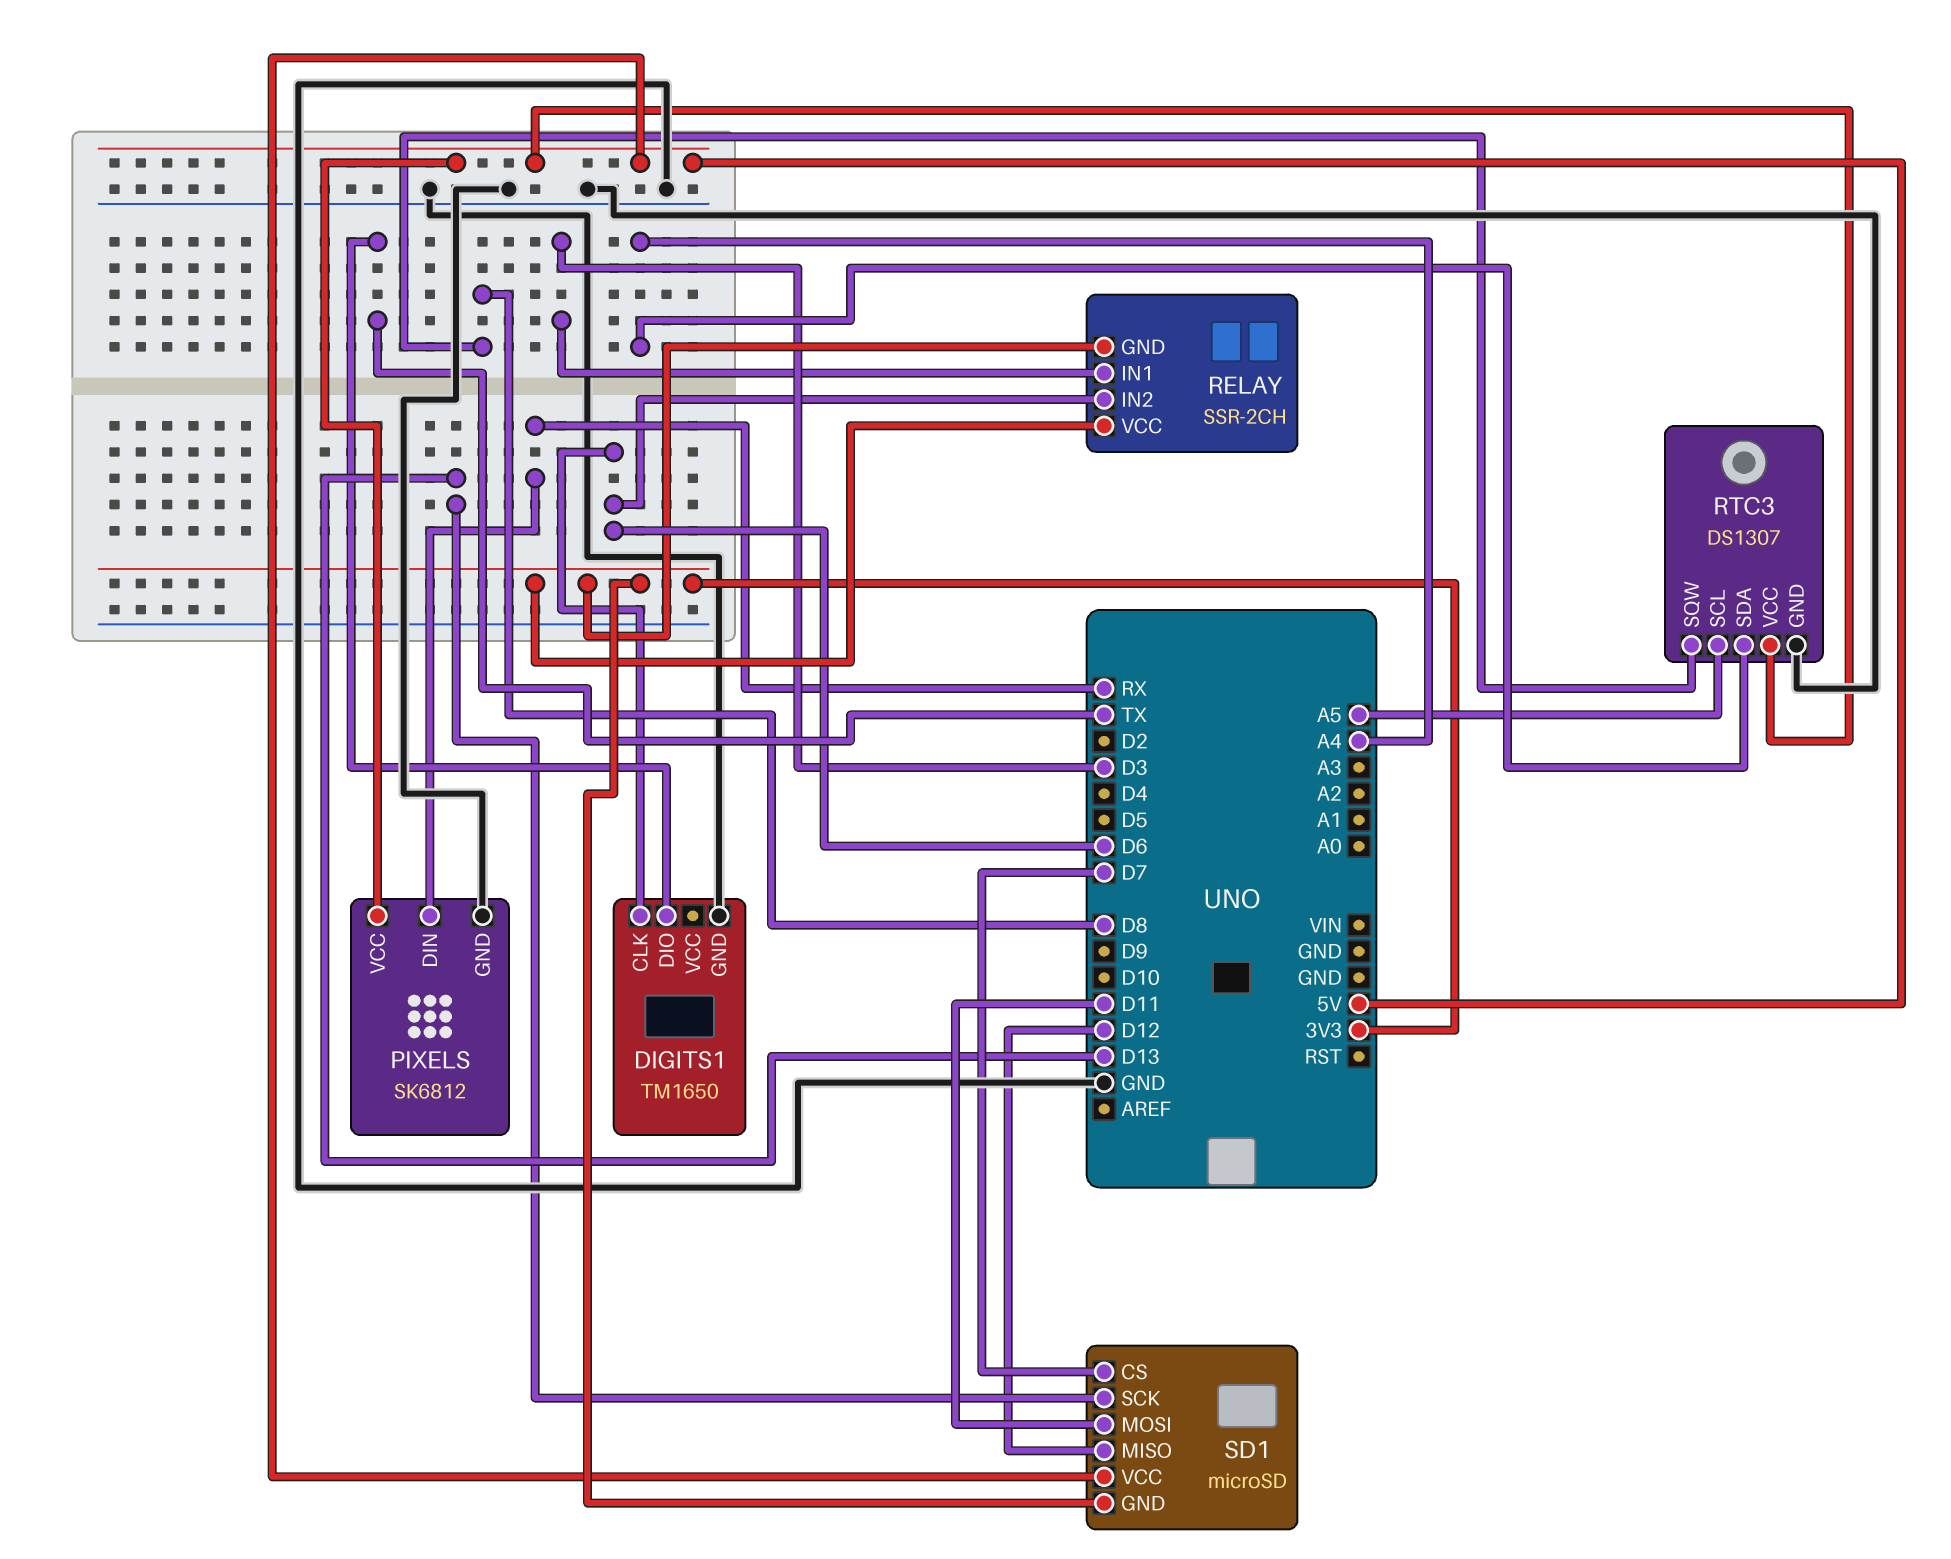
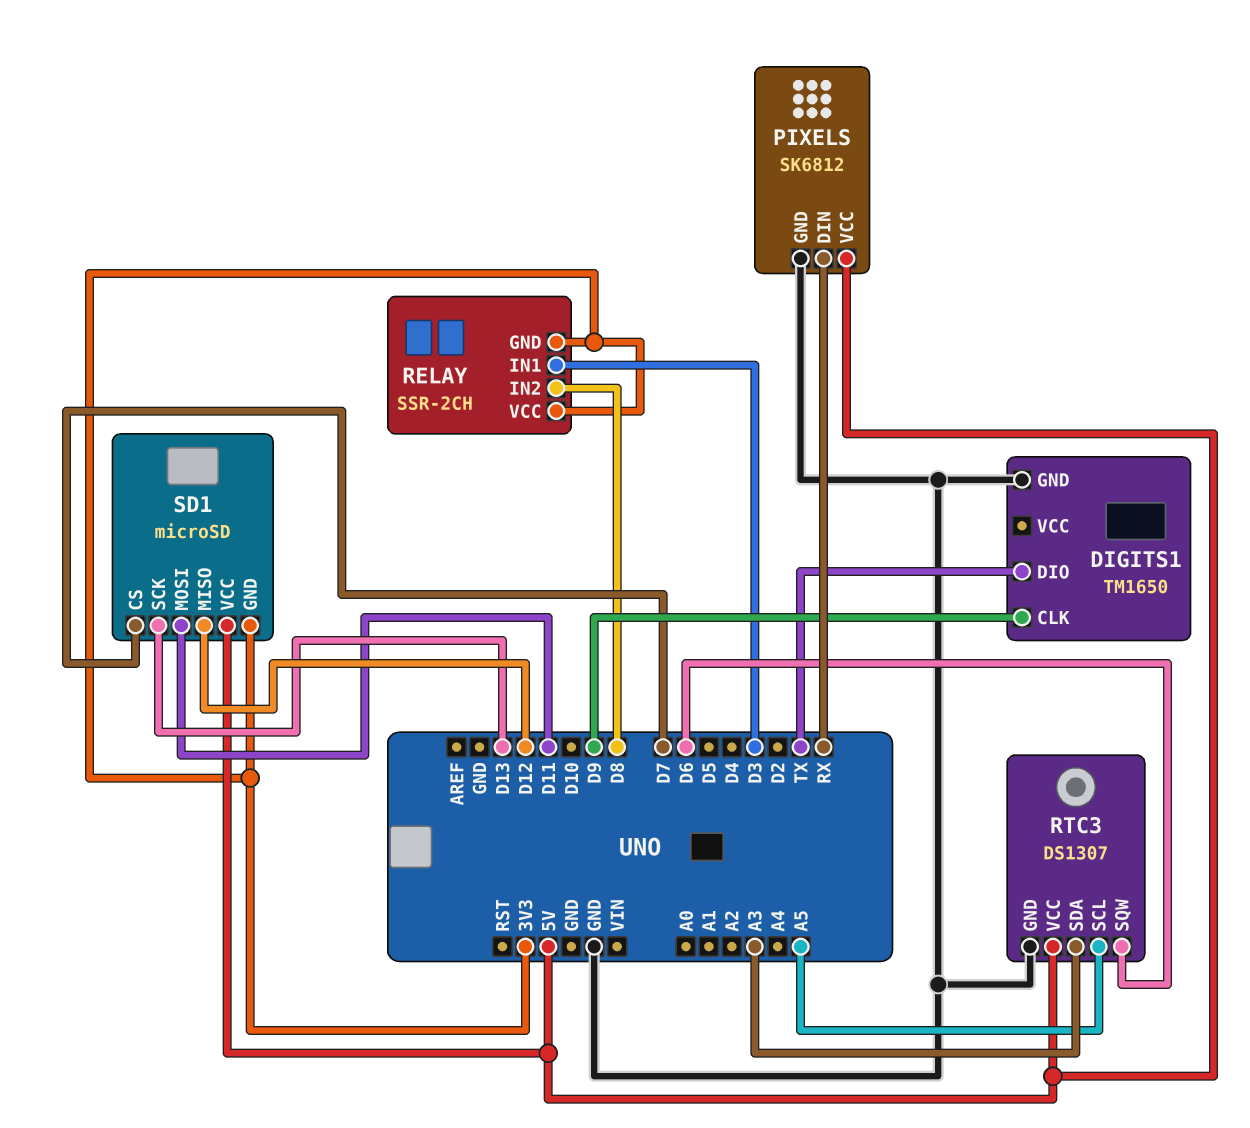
DIGITS1 pin CLK: D6 -> D9
RELAY pin IN2: D6 -> D8
RTC3 pin SDA: A4 -> A3
RTC3 pin SQW: D8 -> D6

